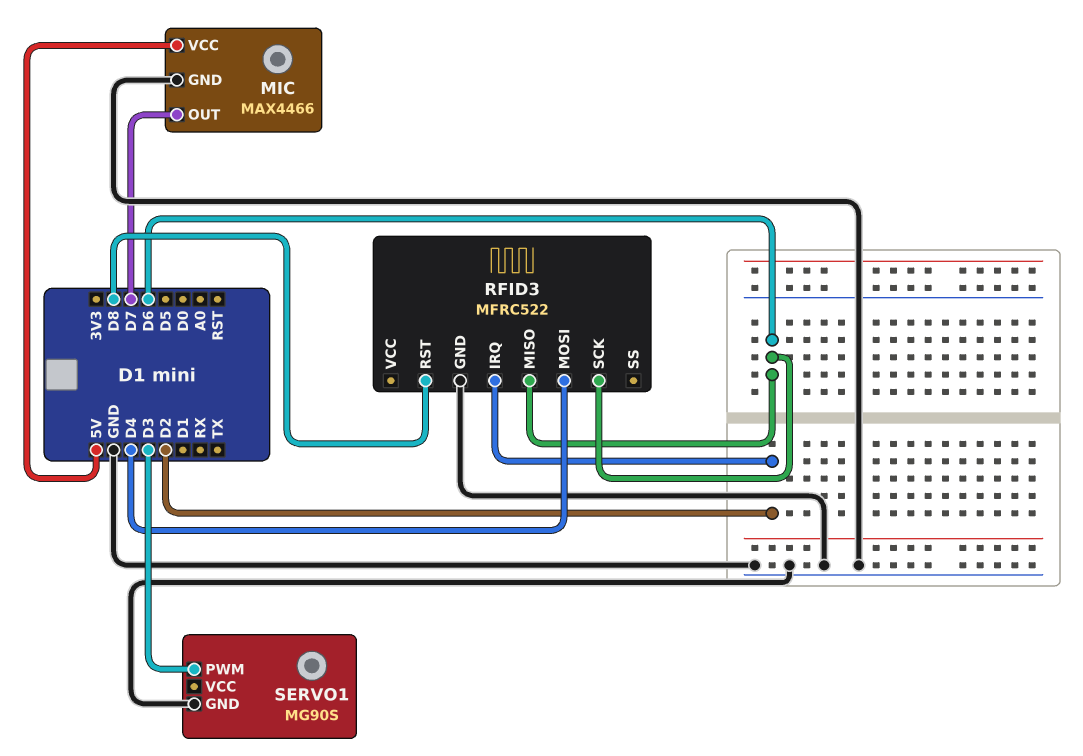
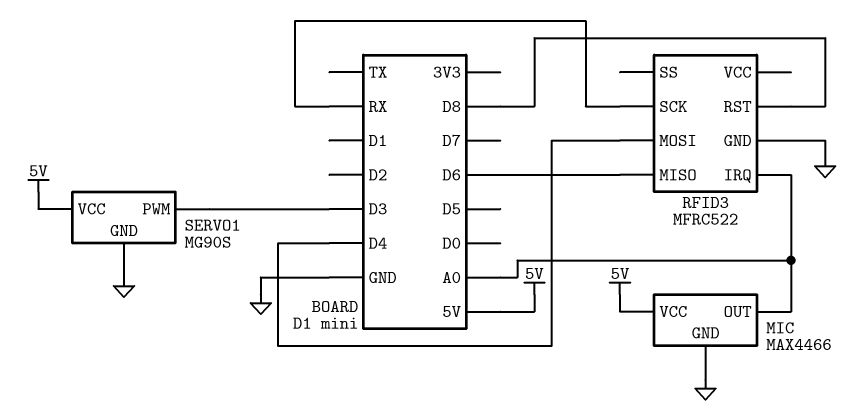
MIC pin OUT: D7 -> A0
RFID3 pin IRQ: D2 -> A0
RFID3 pin SCK: D6 -> RX
SERVO1 pin VCC: none -> 5V

